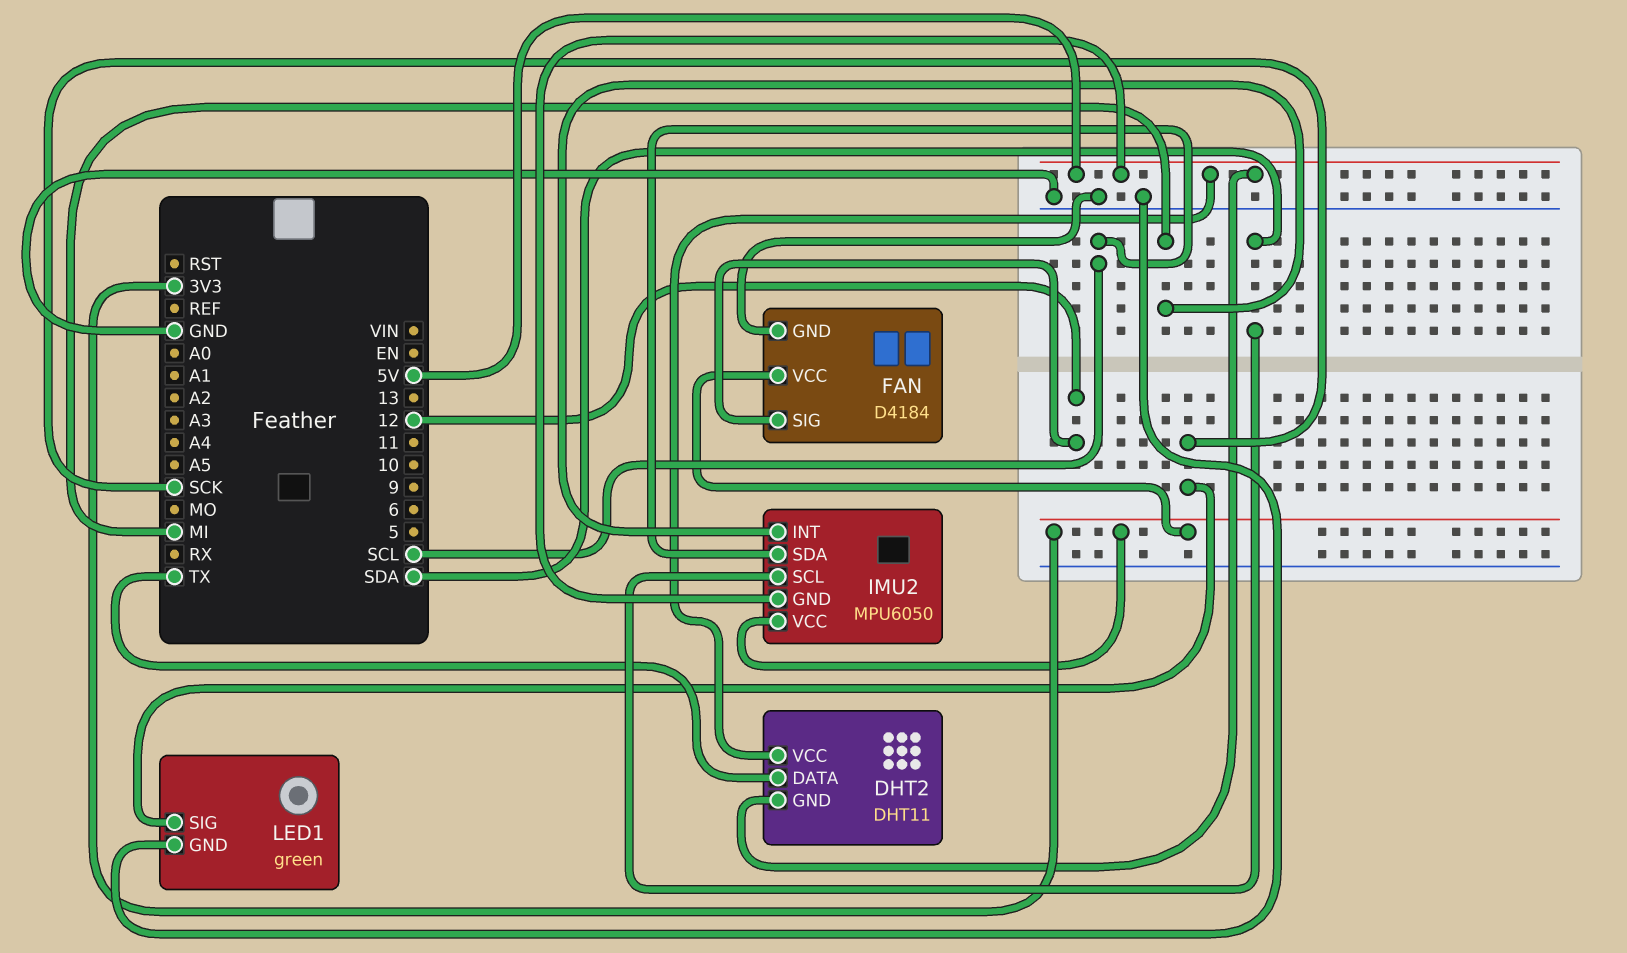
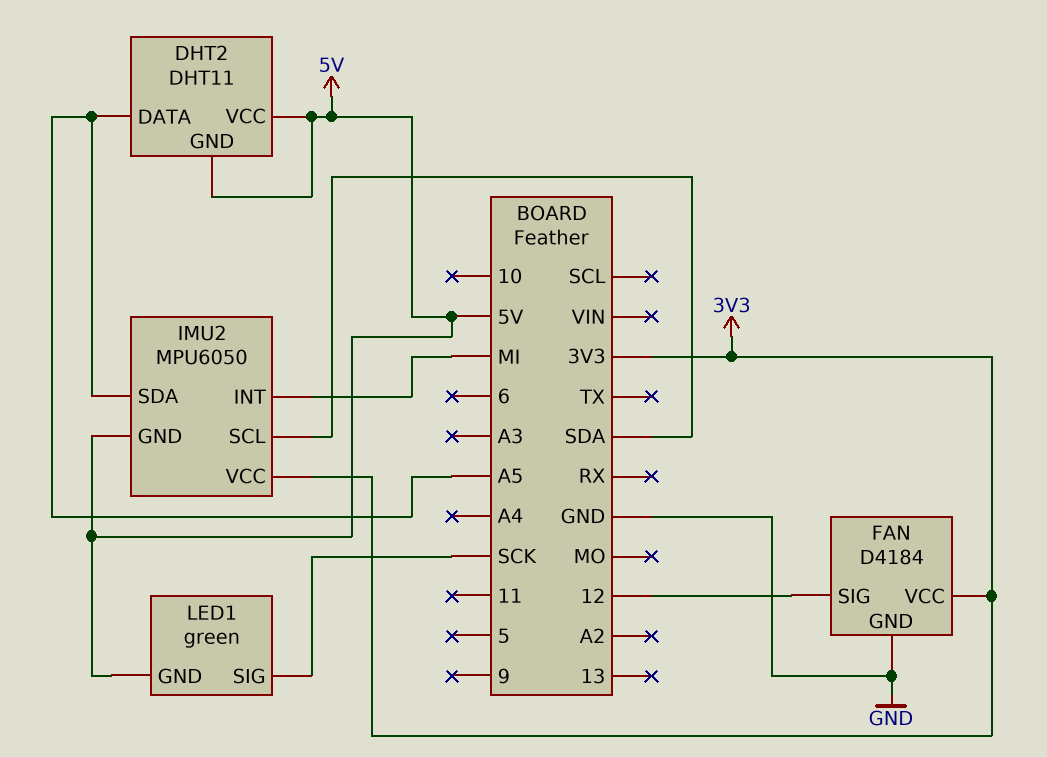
DHT2 pin DATA: TX -> A5
IMU2 pin SDA: SCL -> A5
LED1 pin GND: GND -> 5V

